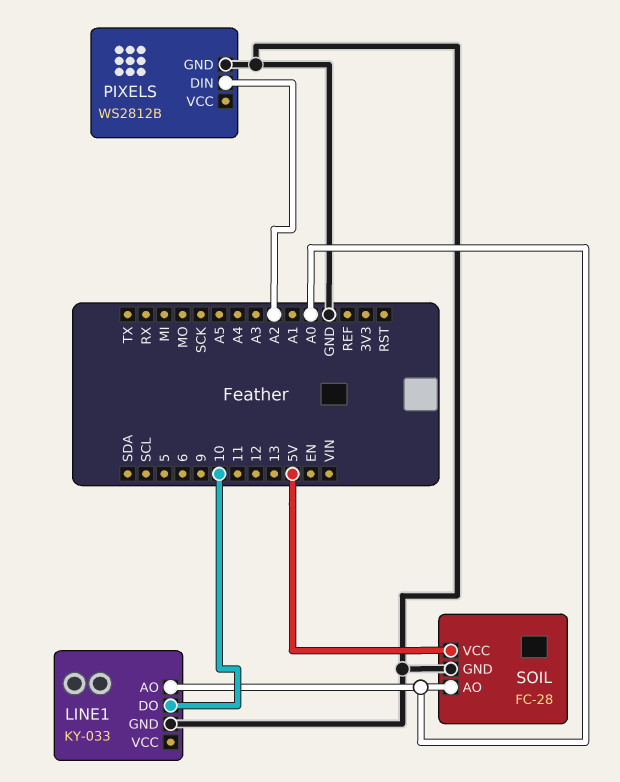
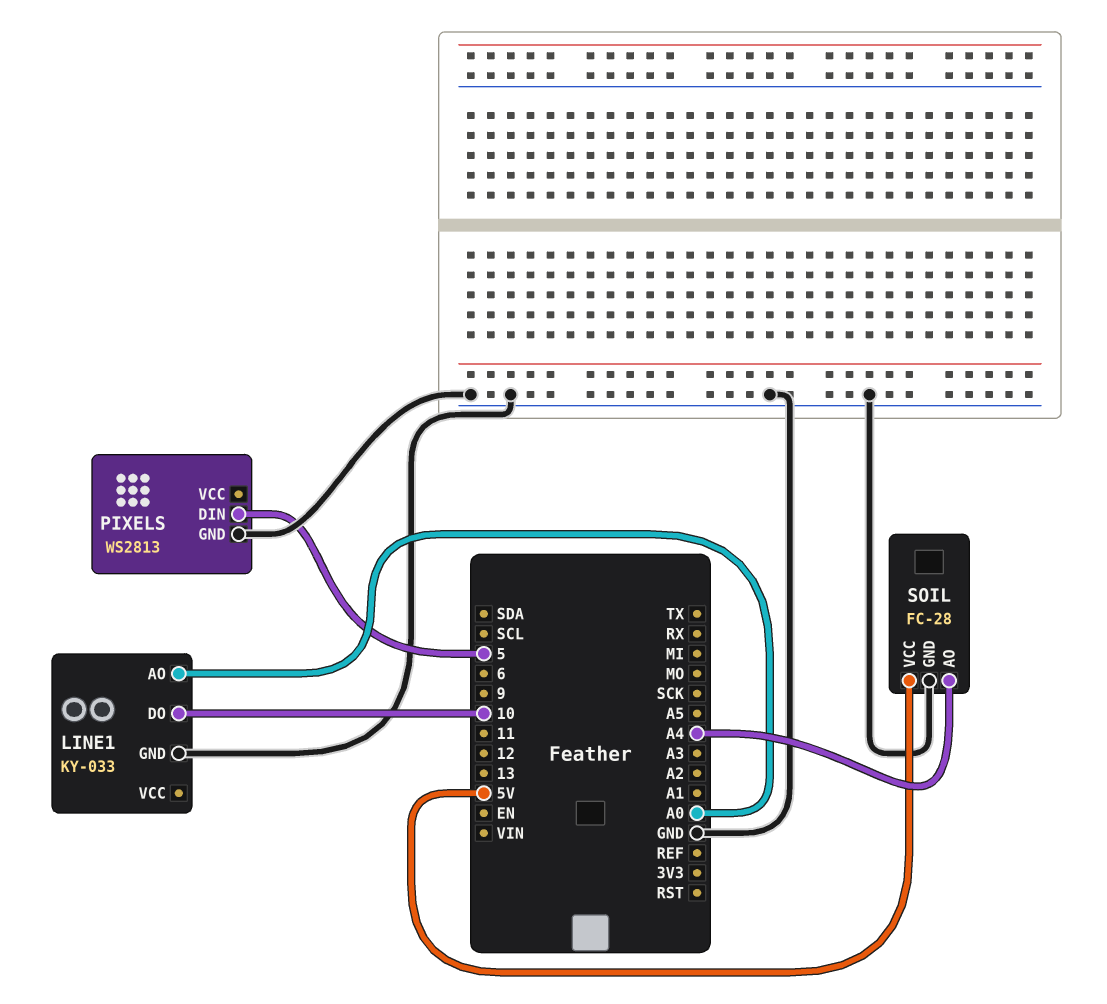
PIXELS: WS2812B -> WS2813
PIXELS pin DIN: A2 -> 5
SOIL pin AO: A0 -> A4

